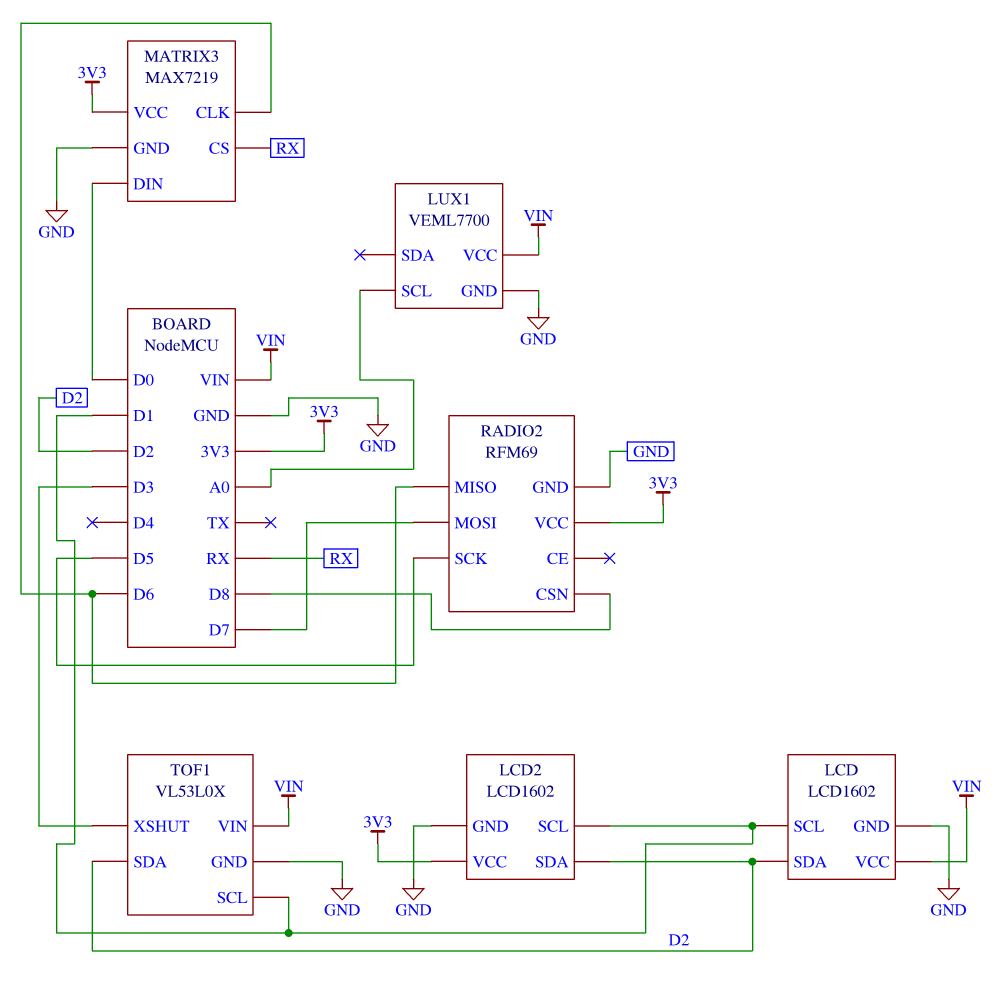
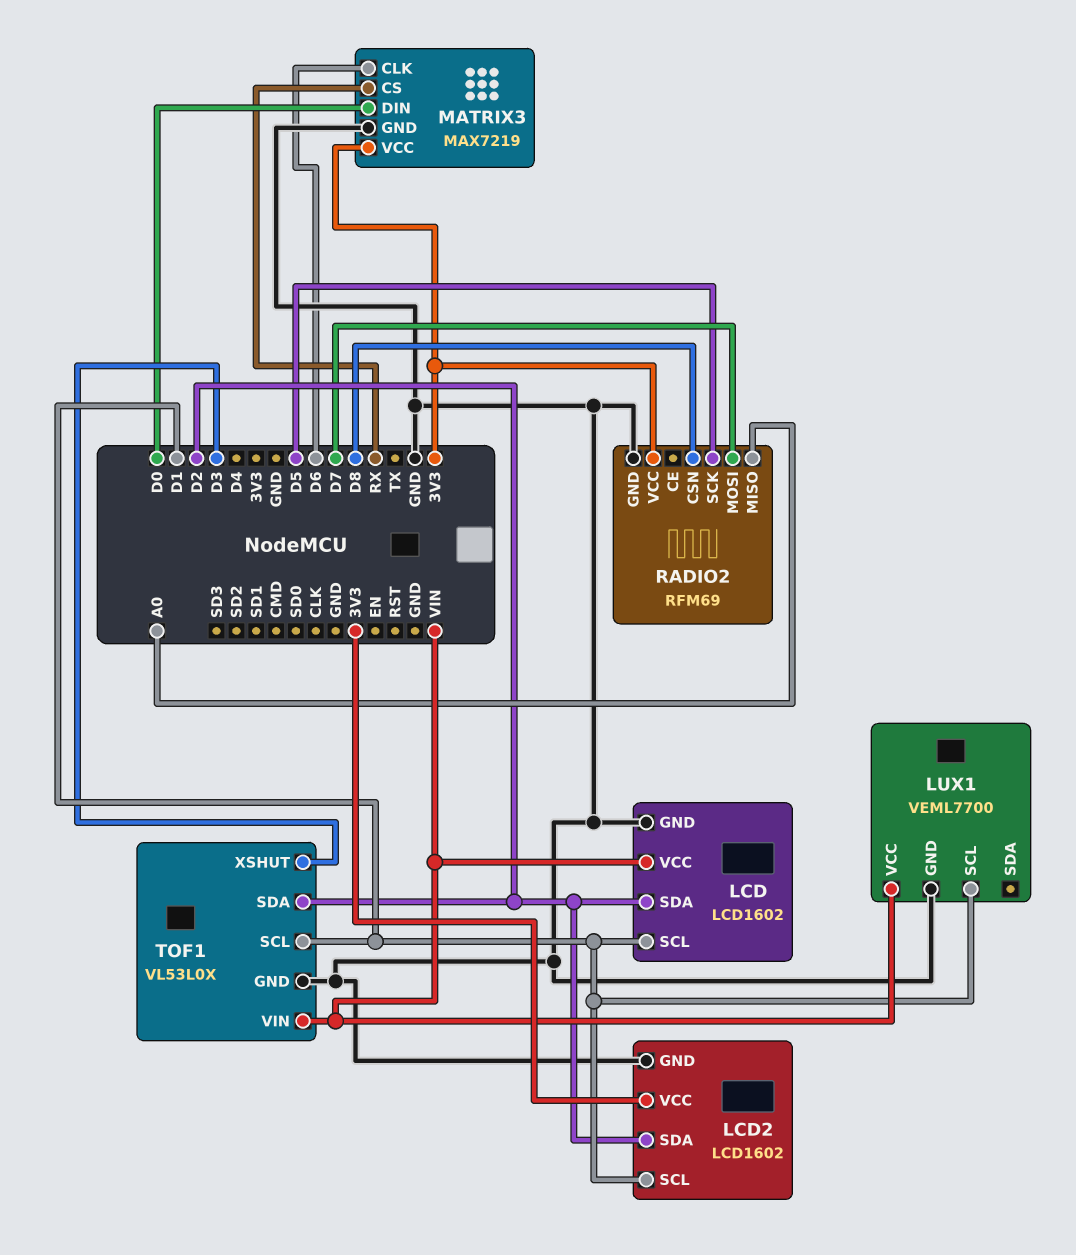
LUX1 pin SCL: A0 -> D1
RADIO2 pin MISO: D6 -> A0

